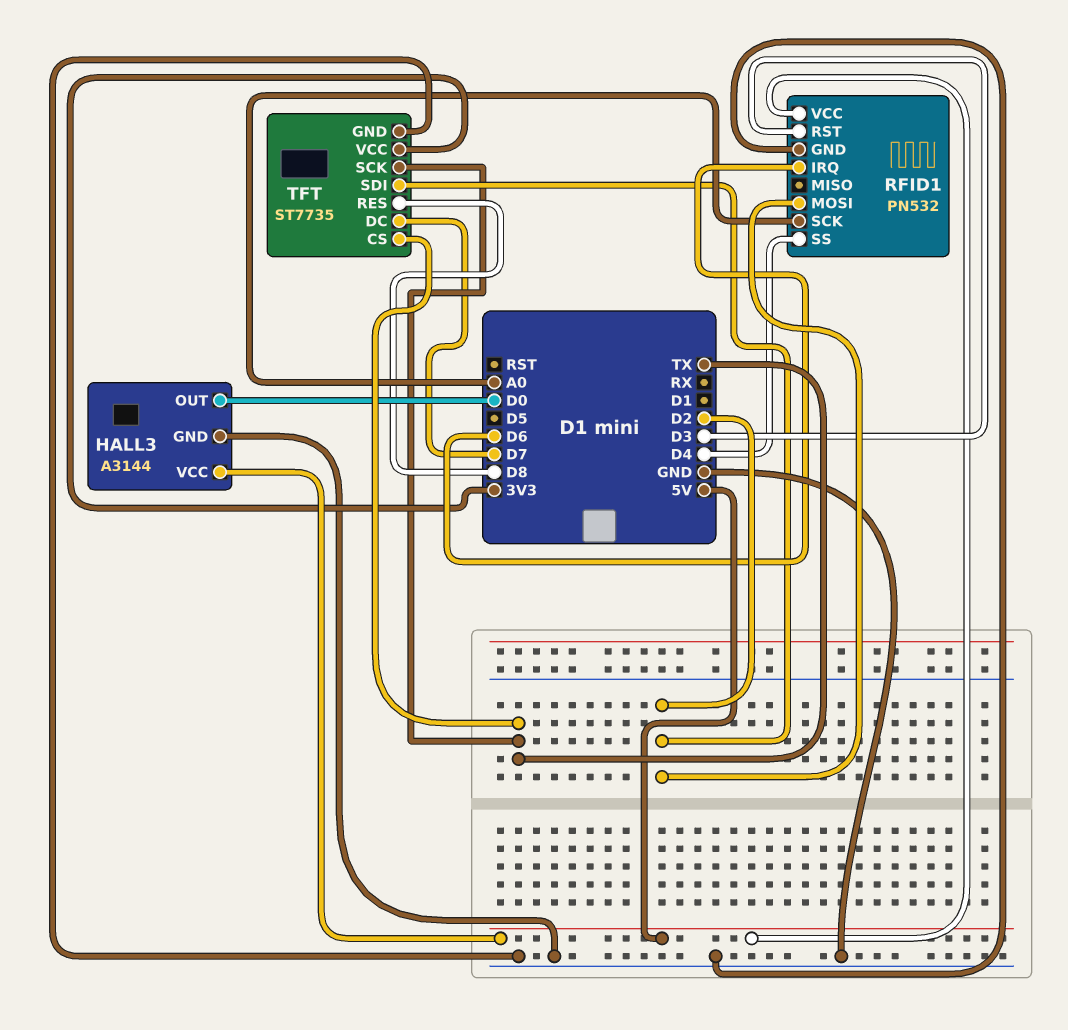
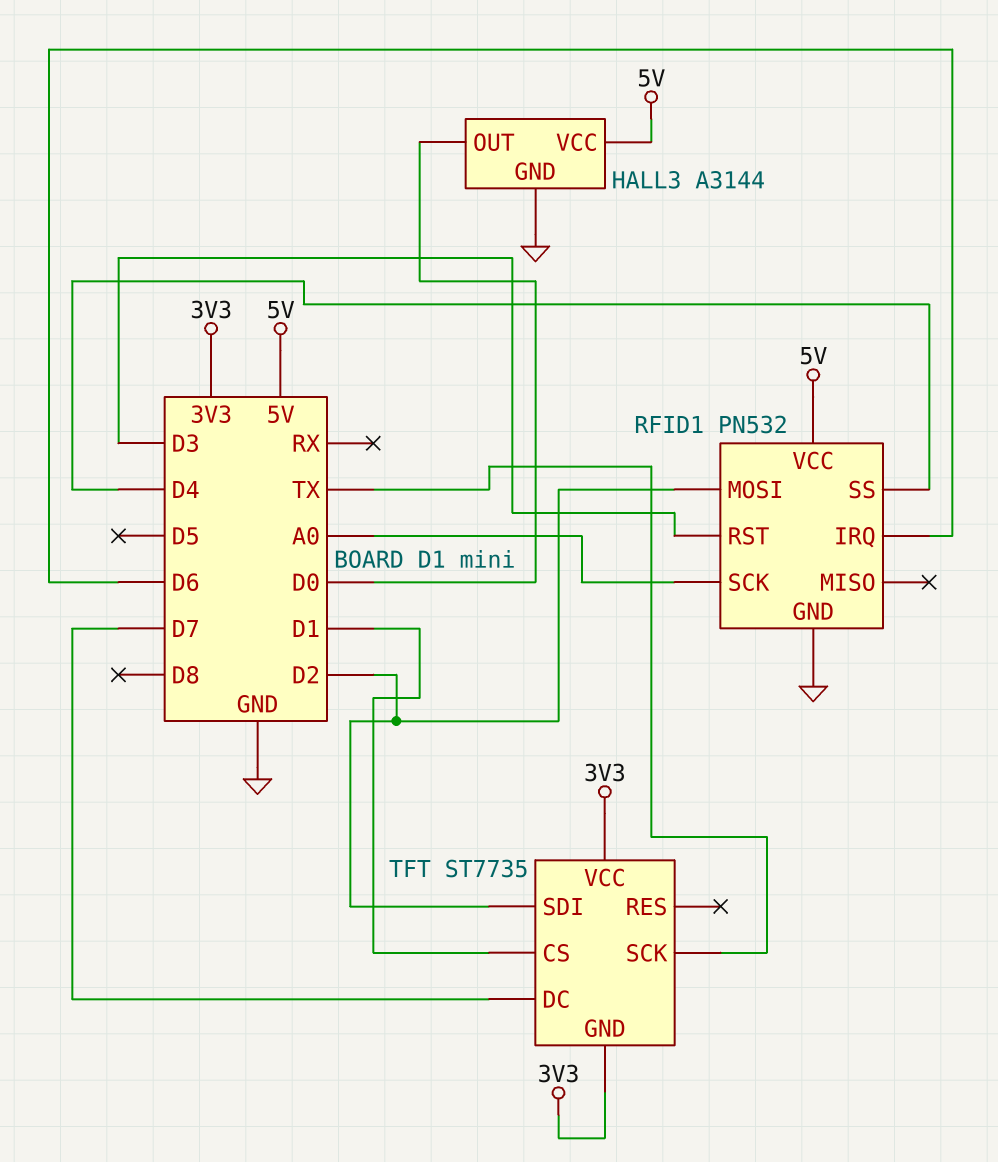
TFT pin CS: TX -> D1
TFT pin GND: GND -> 3V3
TFT pin RES: D8 -> none

